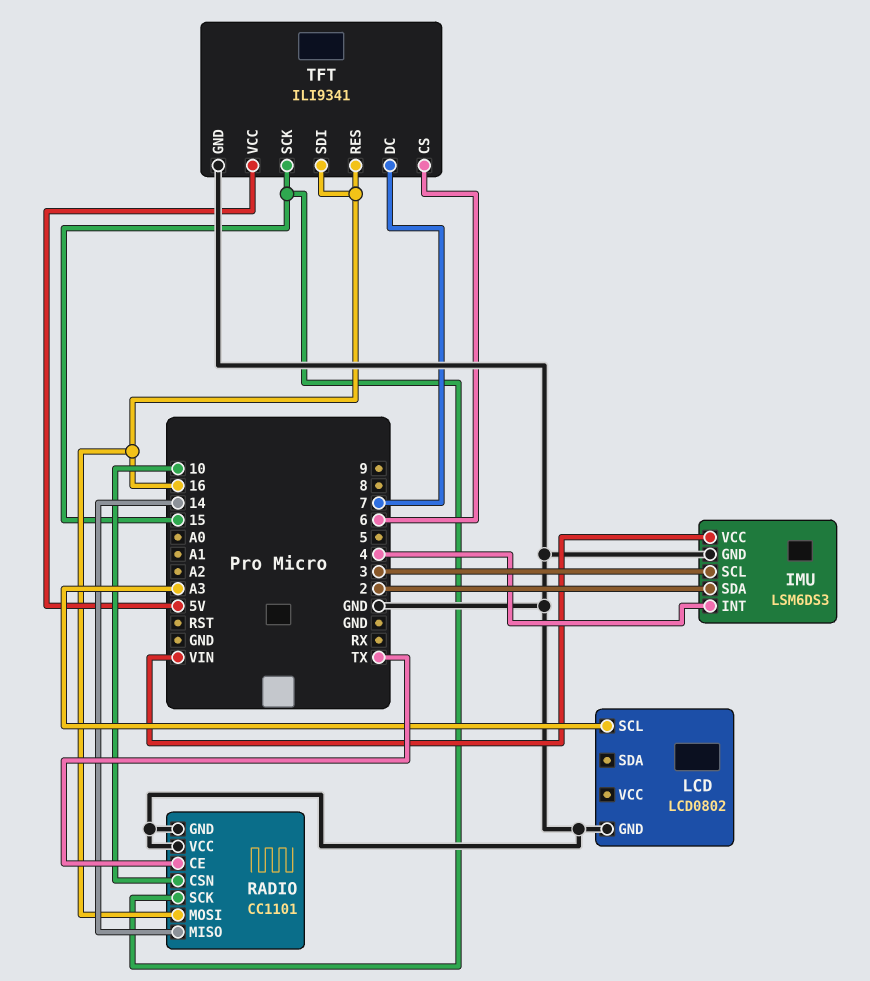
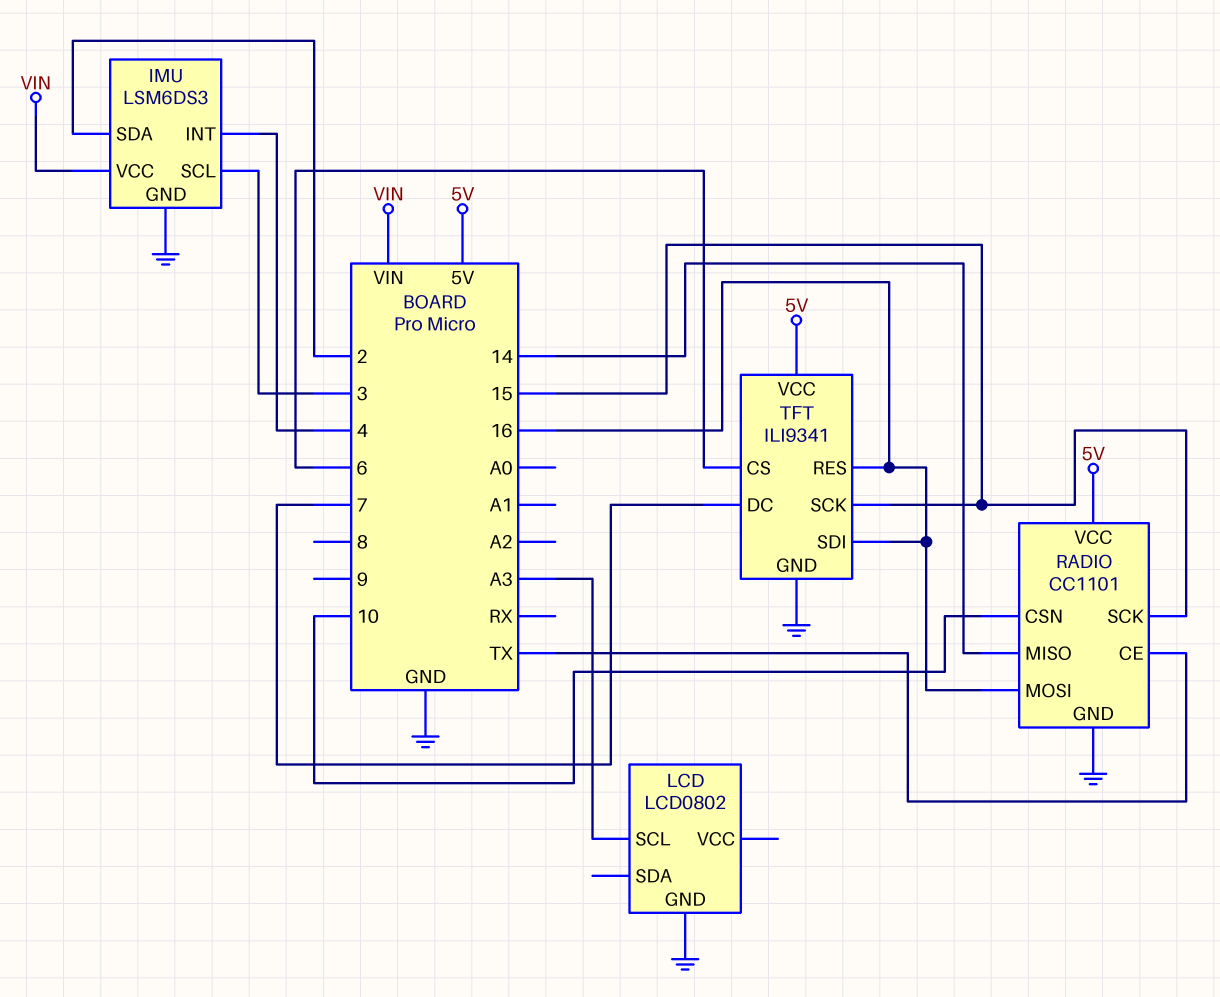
RADIO pin VCC: GND -> 5V

